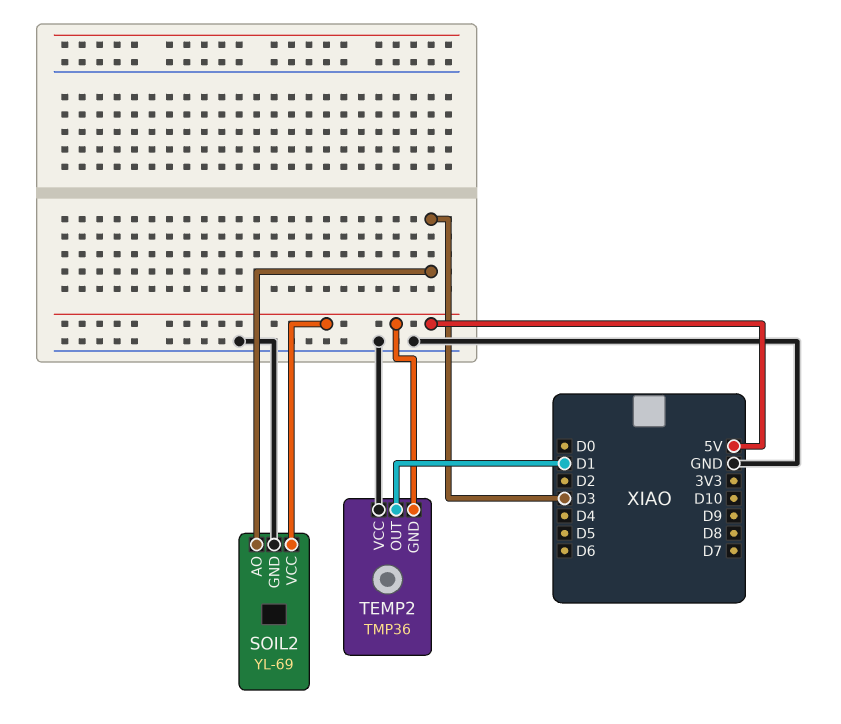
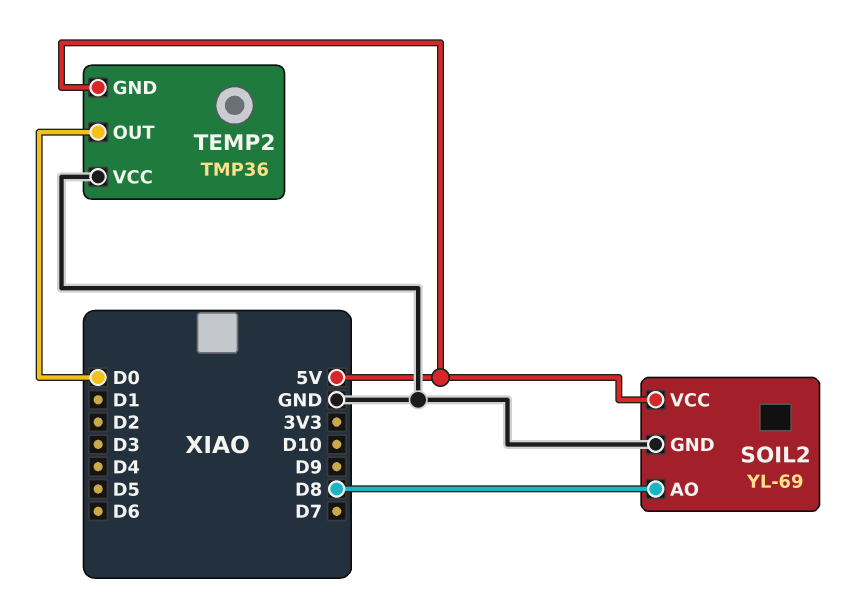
SOIL2 pin AO: D3 -> D8
TEMP2 pin OUT: D1 -> D0

